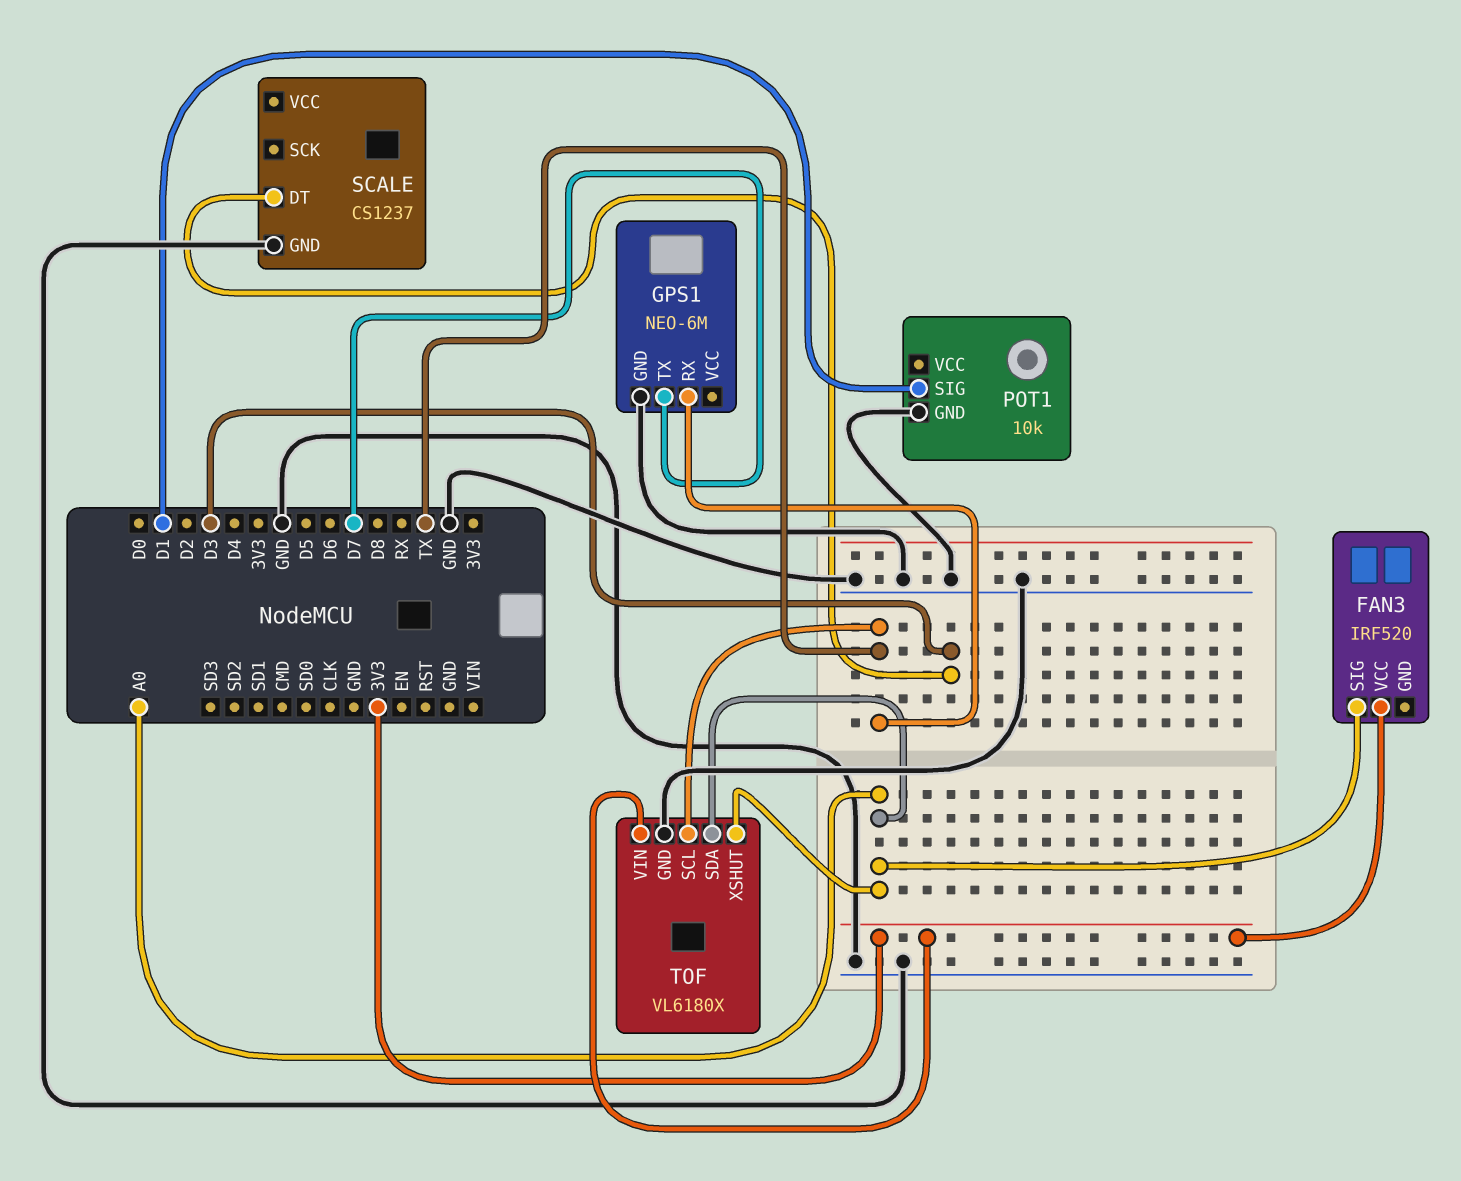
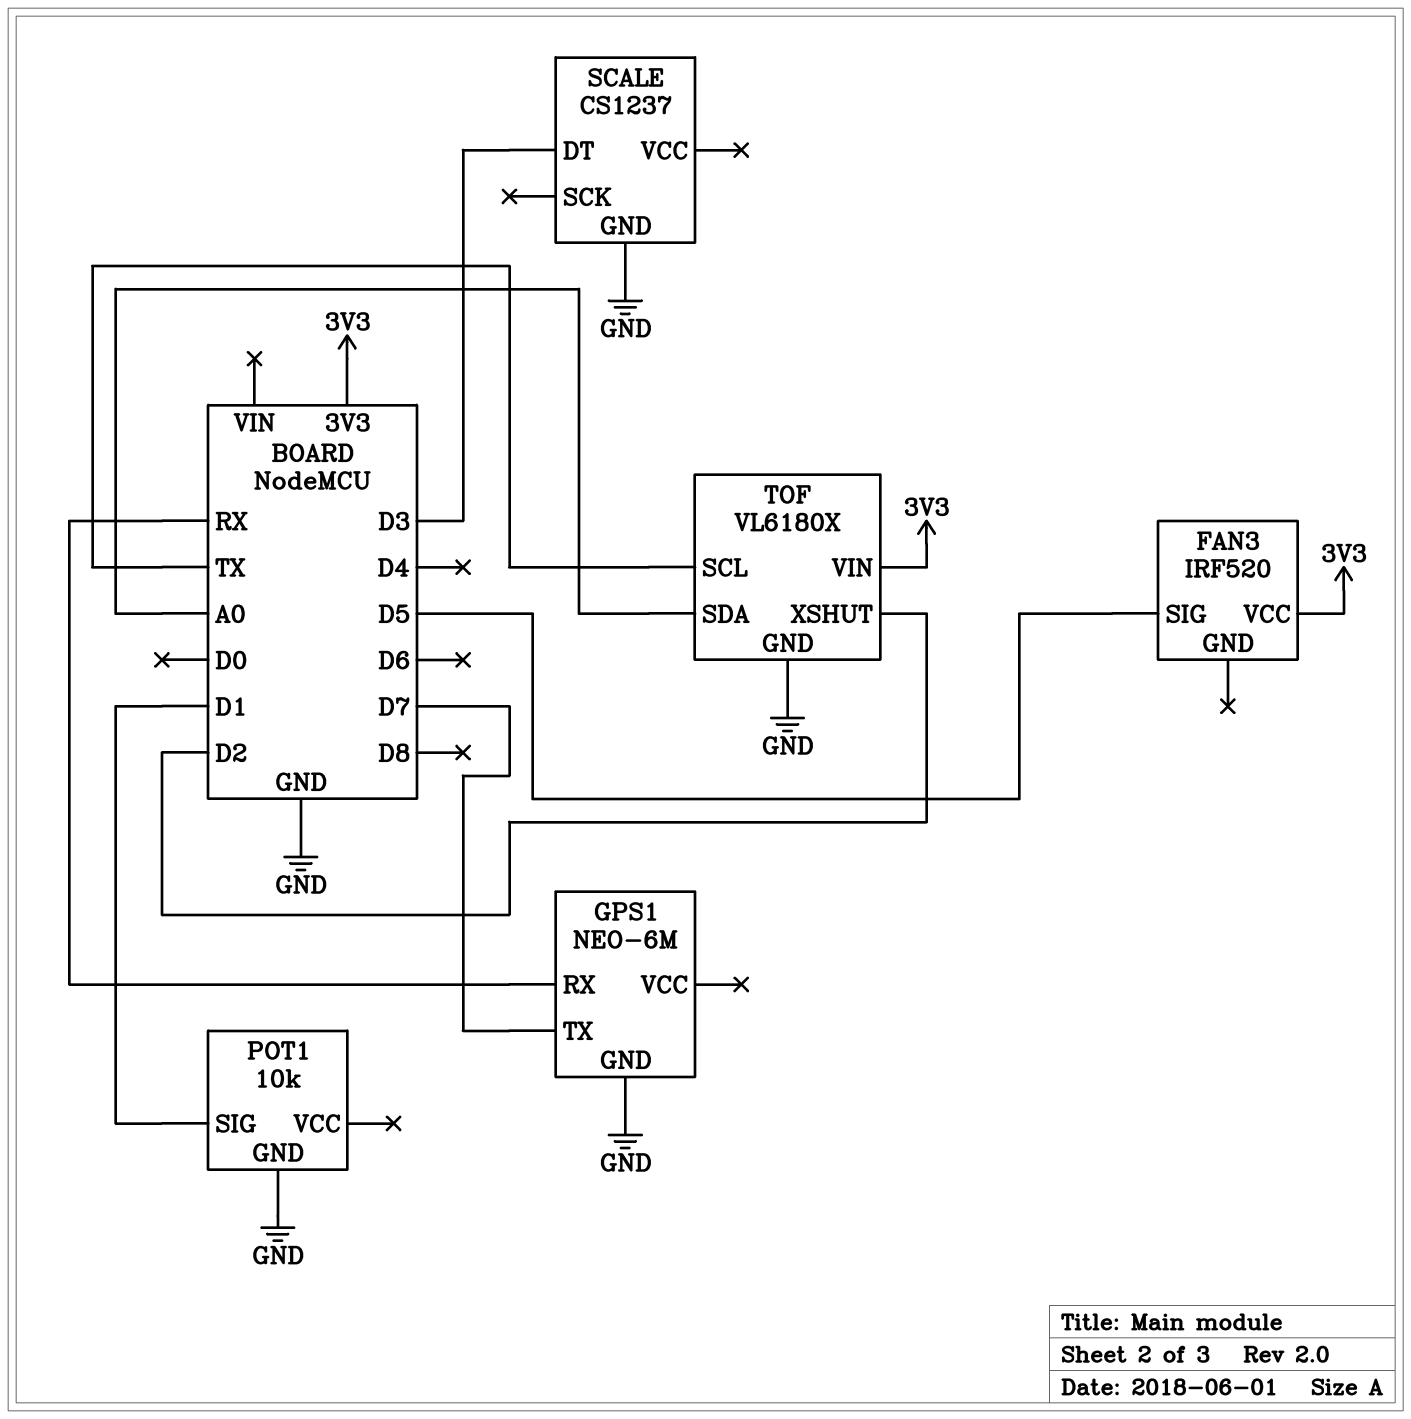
FAN3 pin SIG: A0 -> D5
GPS1 pin RX: TX -> RX
TOF pin XSHUT: A0 -> D2

